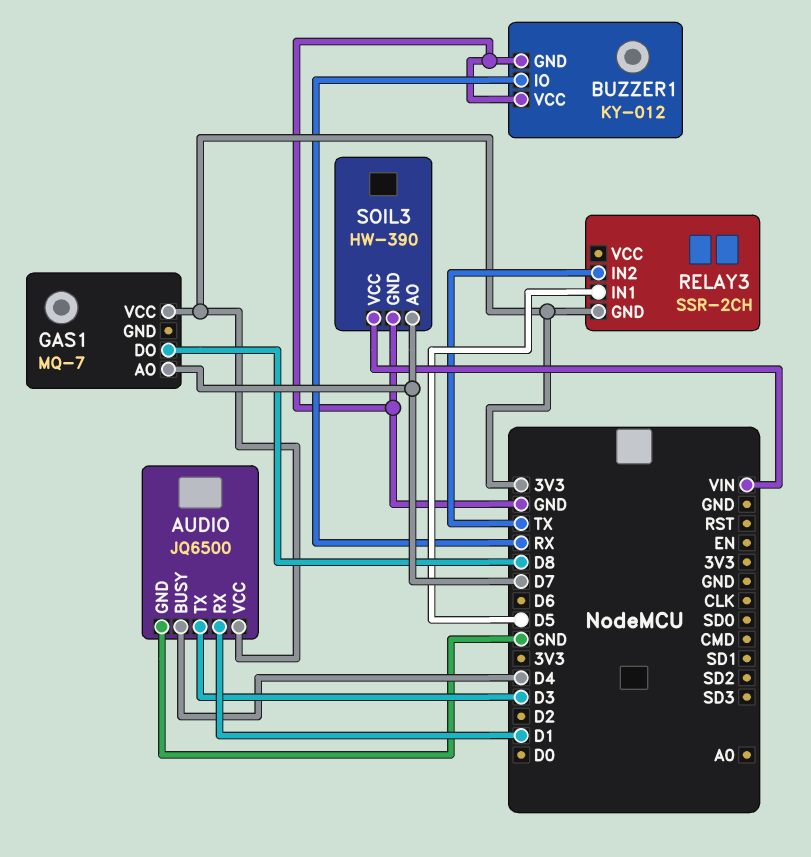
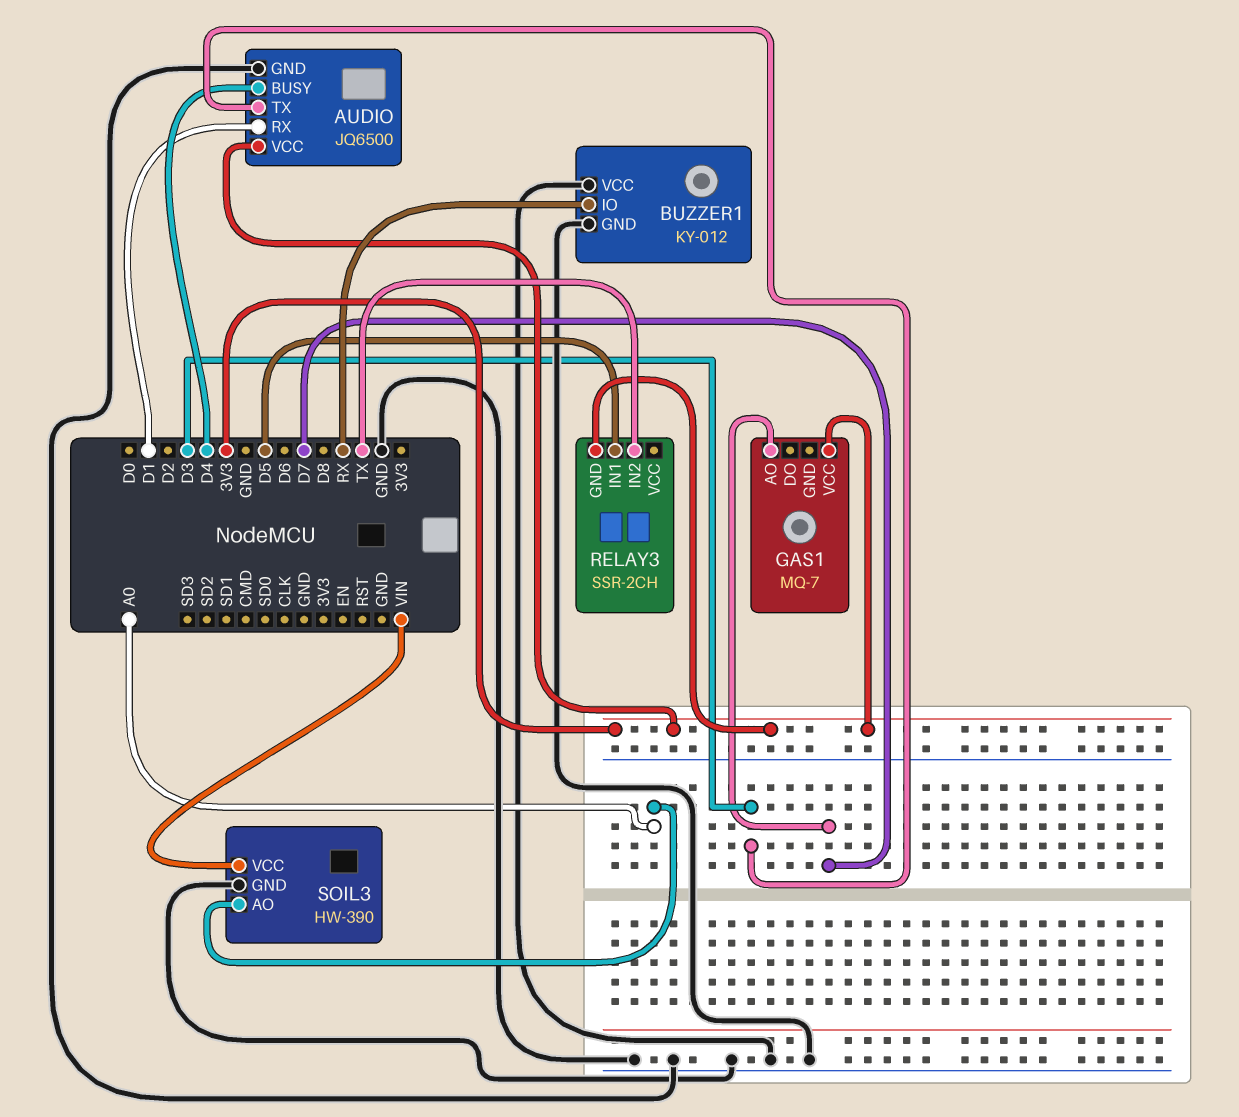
GAS1 pin DO: D8 -> none
SOIL3 pin AO: D7 -> A0

